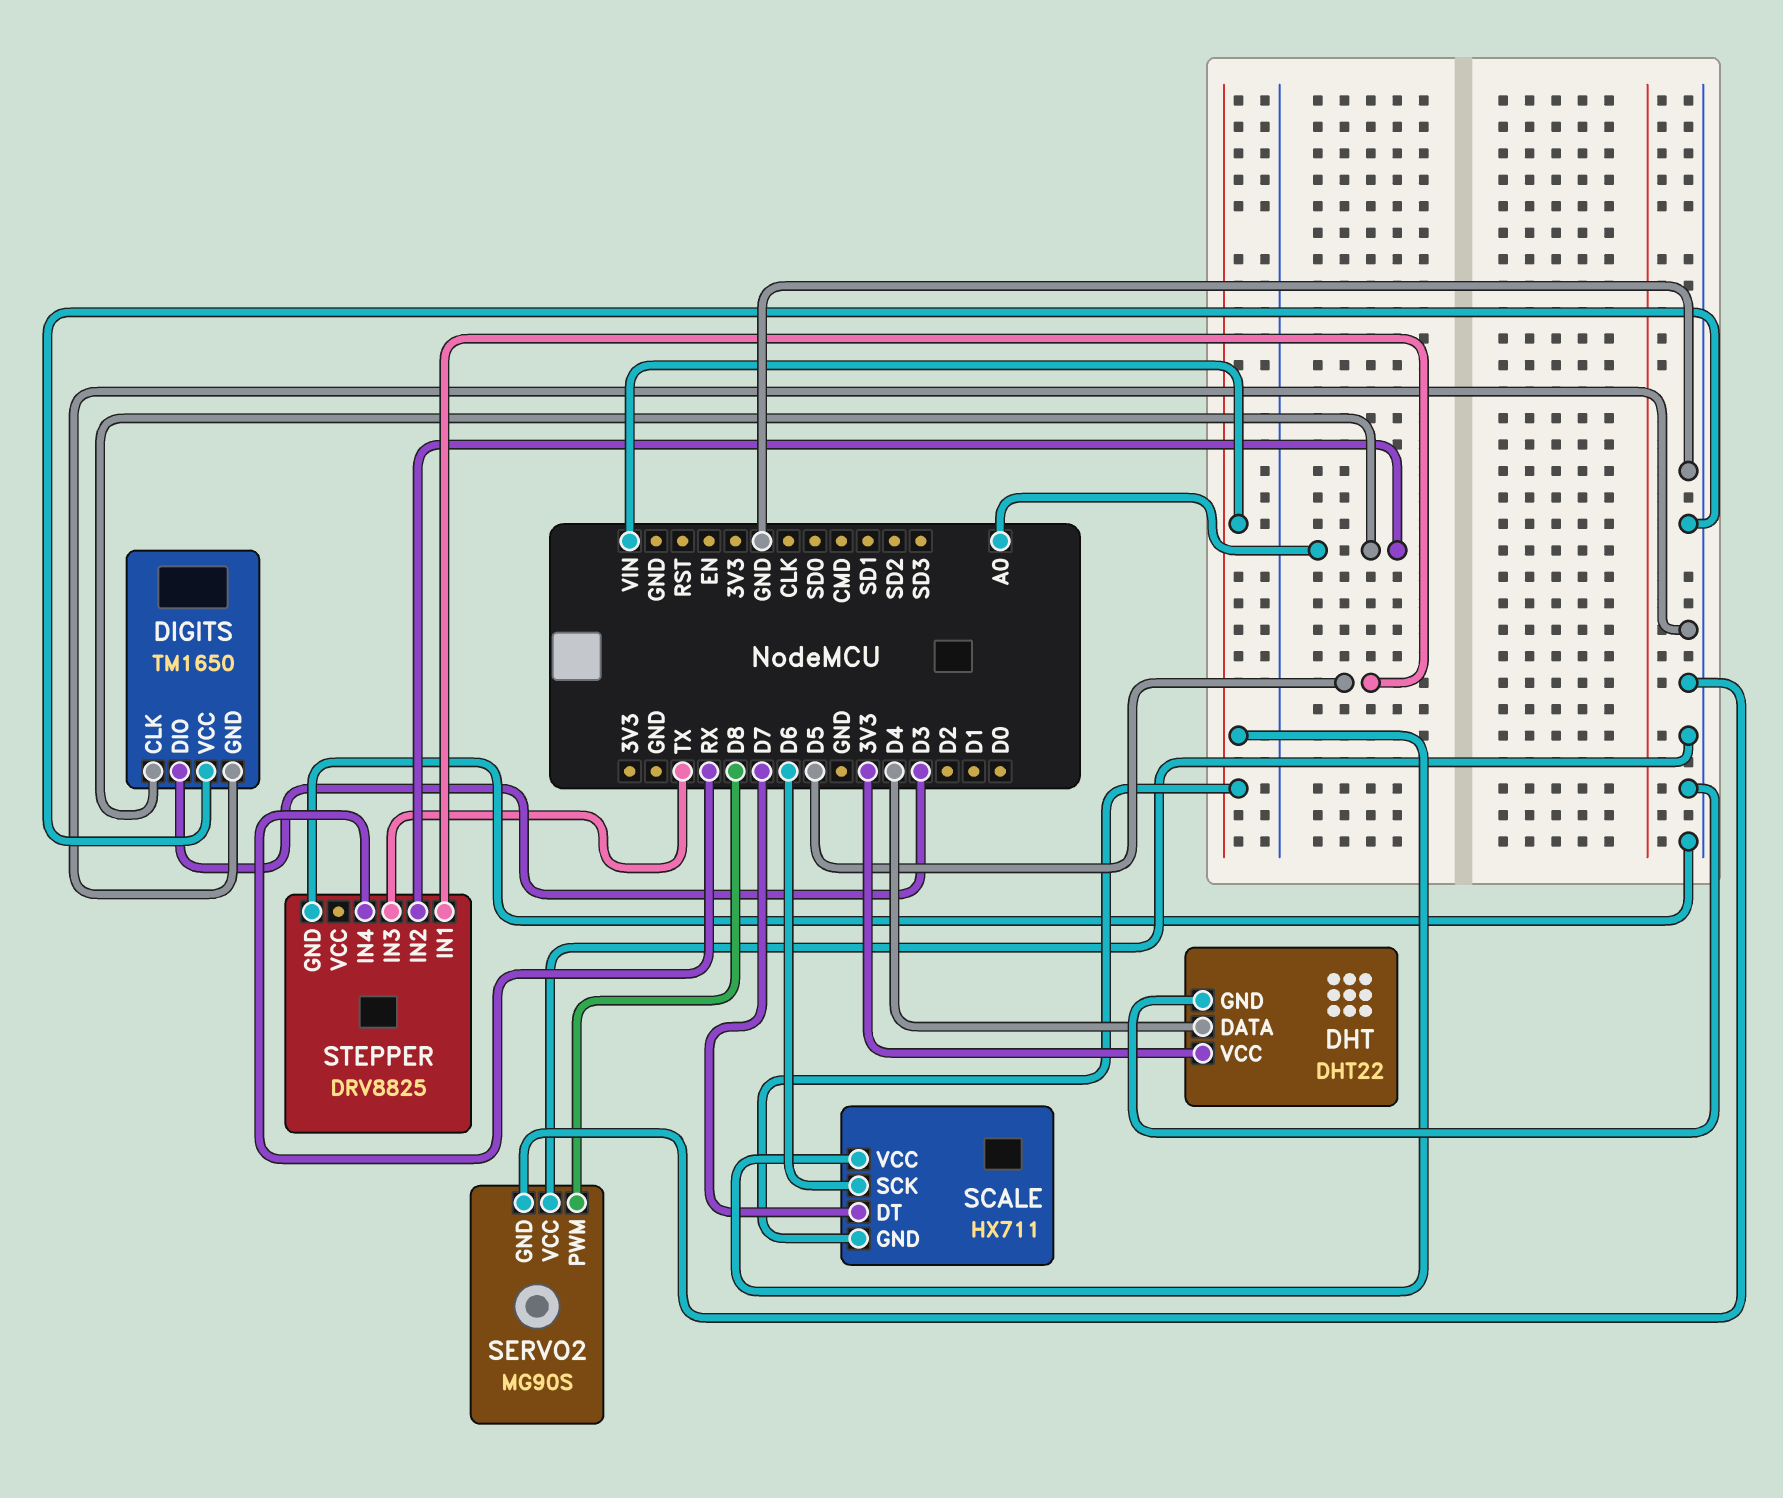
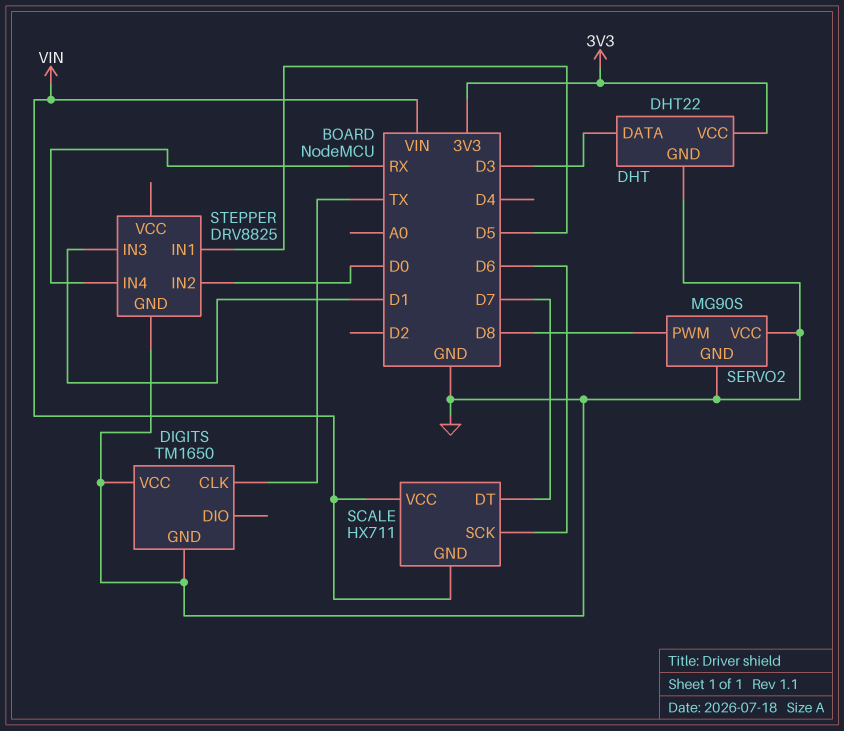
DHT pin DATA: D4 -> D3
DIGITS pin CLK: A0 -> TX
DIGITS pin DIO: D3 -> none
STEPPER pin IN2: A0 -> D0
STEPPER pin IN3: TX -> D1

